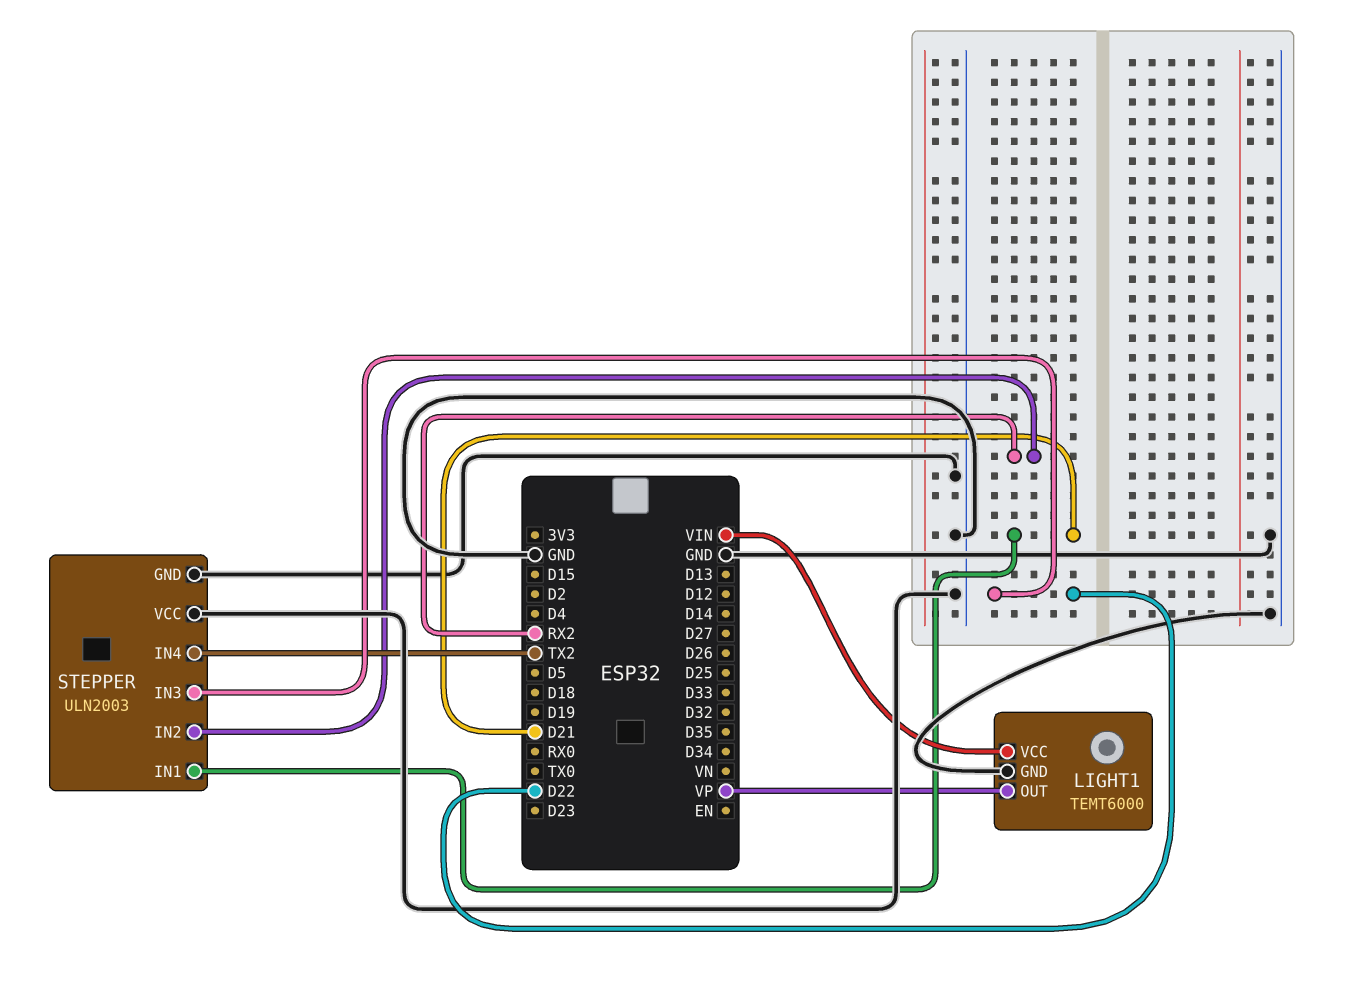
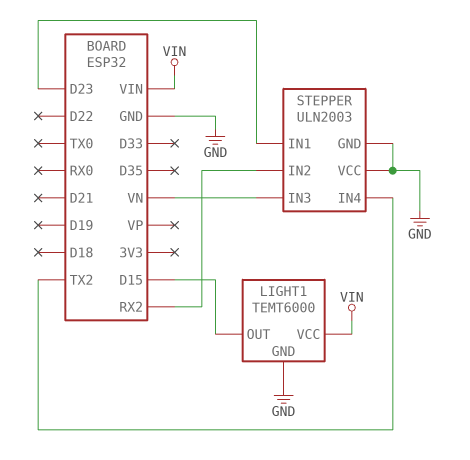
LIGHT1 pin OUT: VP -> D15
STEPPER pin IN1: D21 -> D23
STEPPER pin IN3: D22 -> VN

